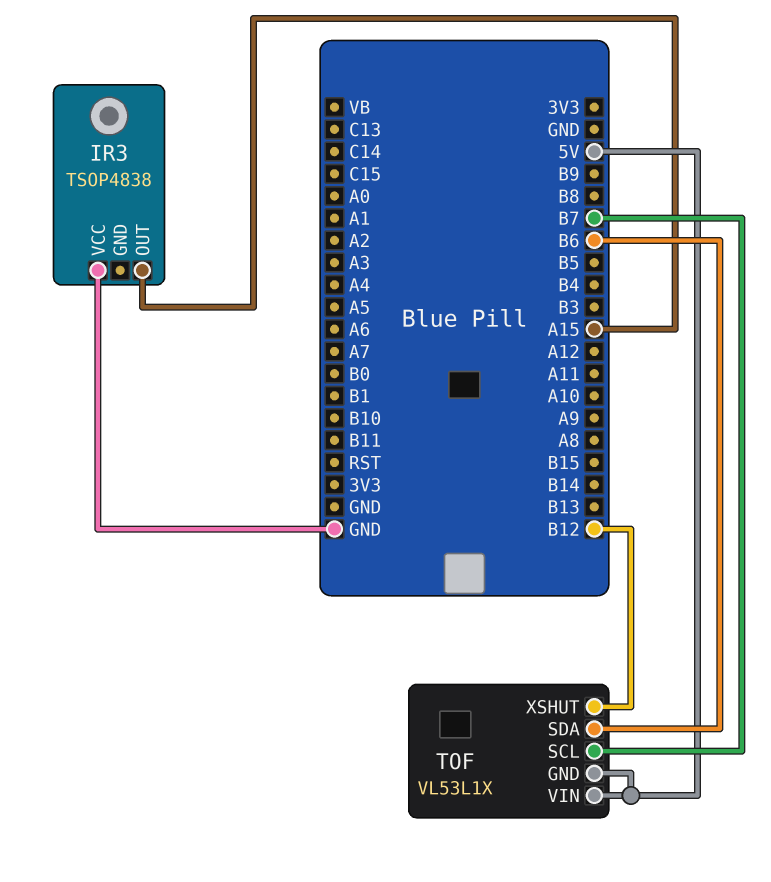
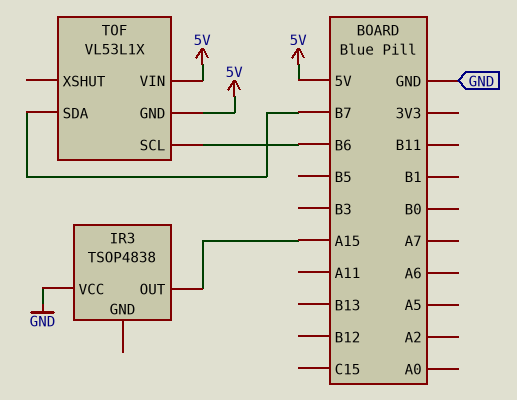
TOF pin SCL: B7 -> B6
TOF pin SDA: B6 -> B7
TOF pin XSHUT: B12 -> none

